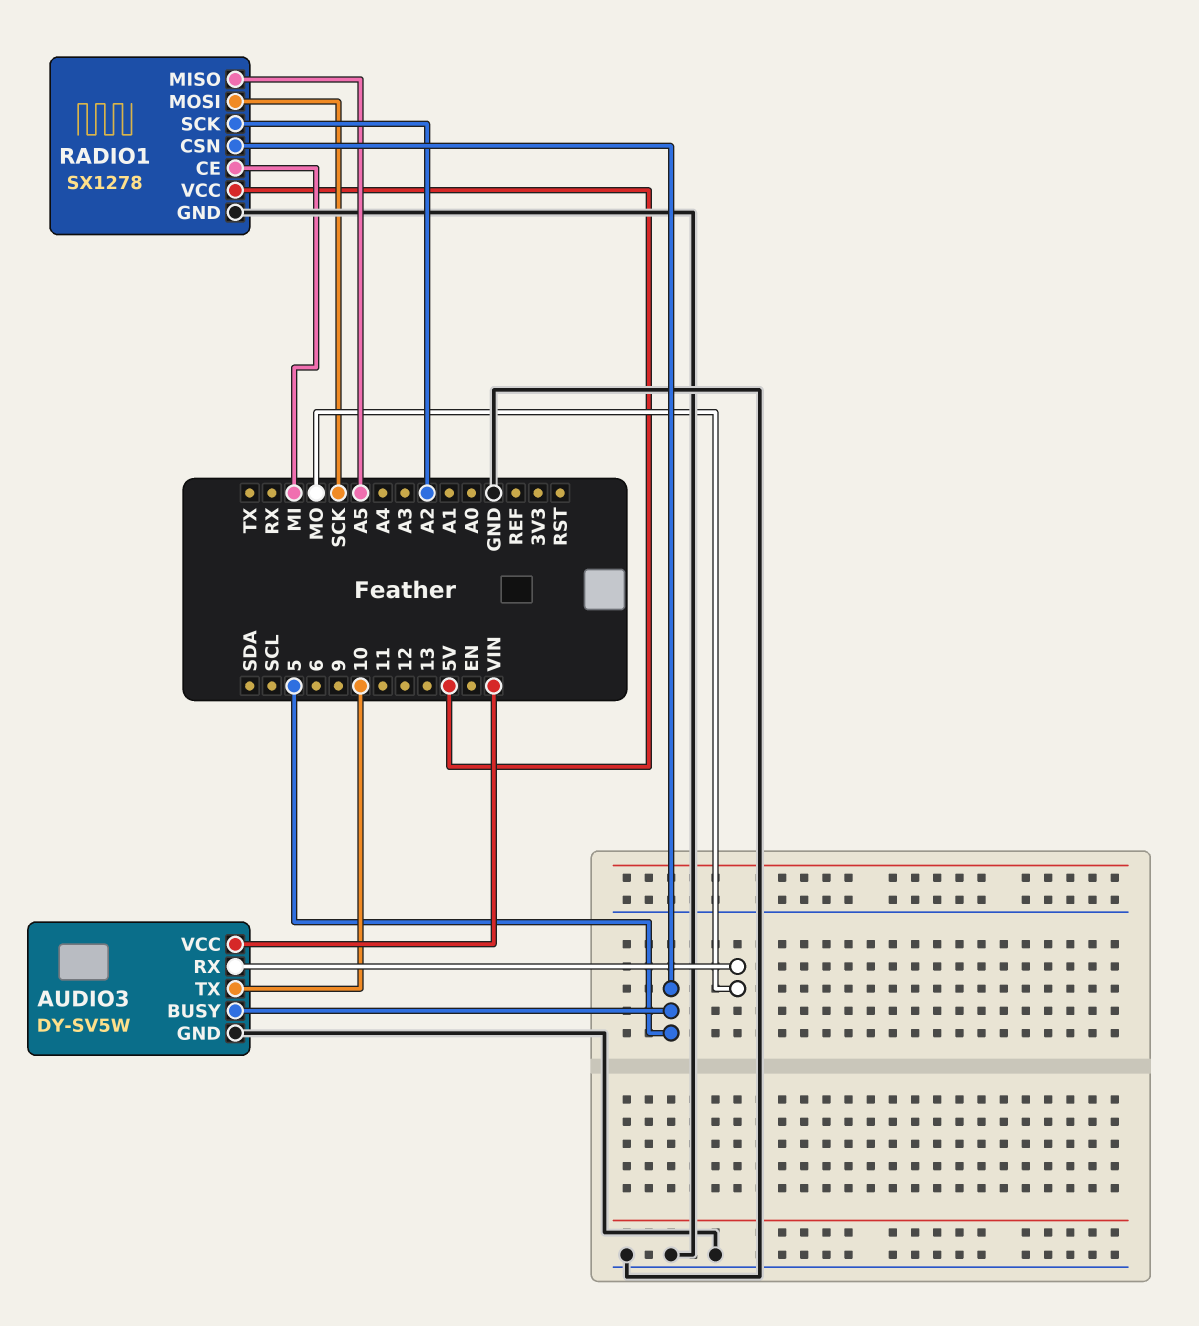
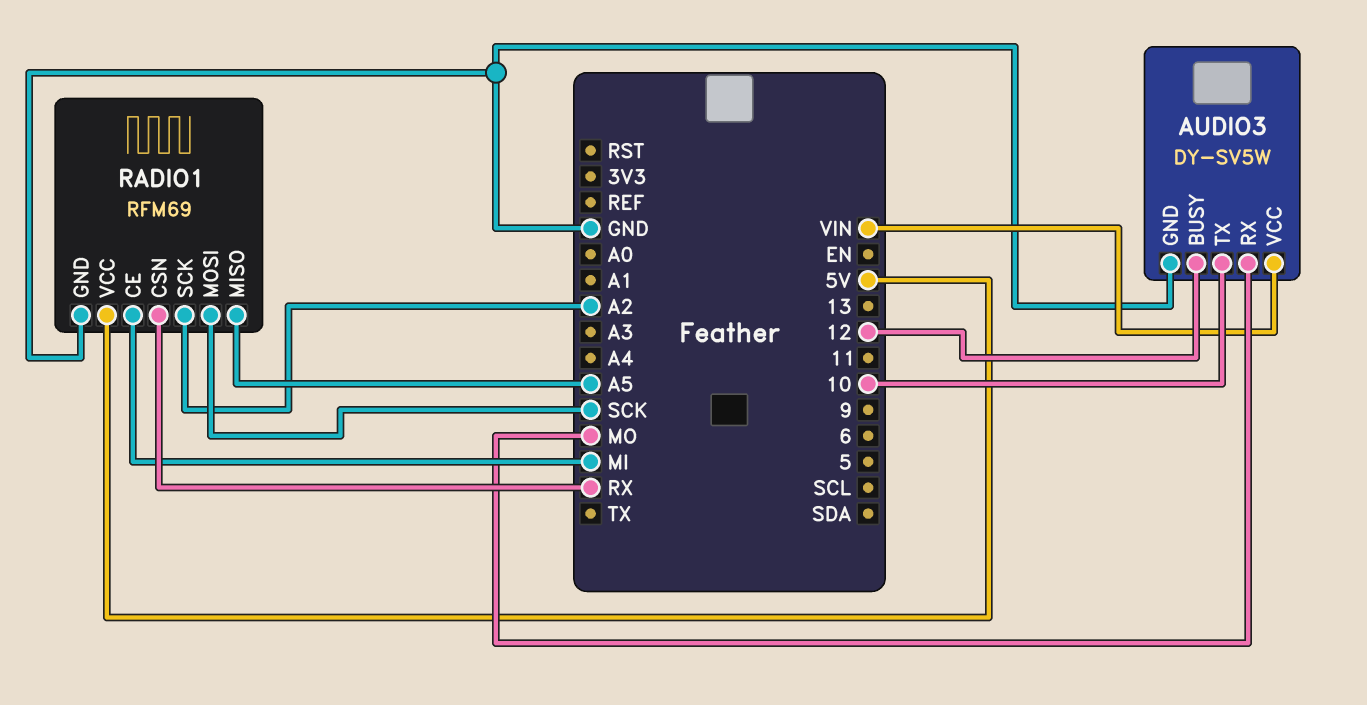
AUDIO3 pin BUSY: 5 -> 12
RADIO1: SX1278 -> RFM69
RADIO1 pin CSN: 5 -> RX

